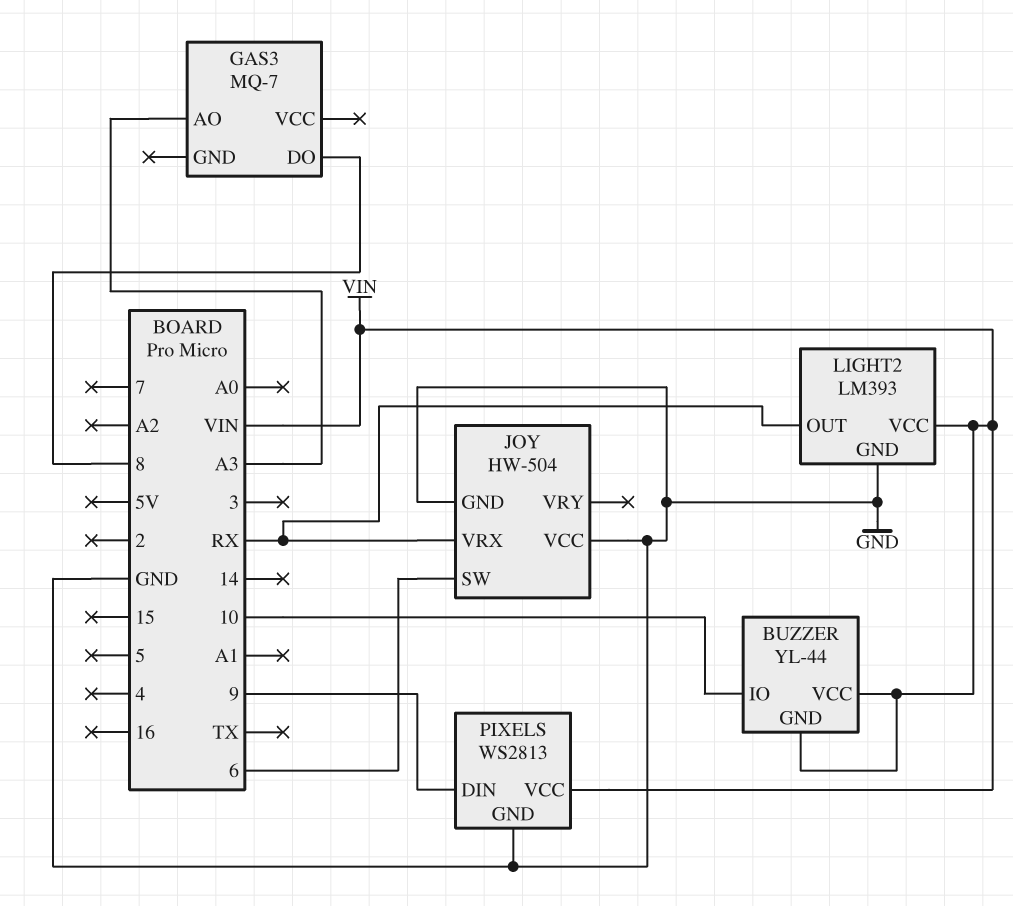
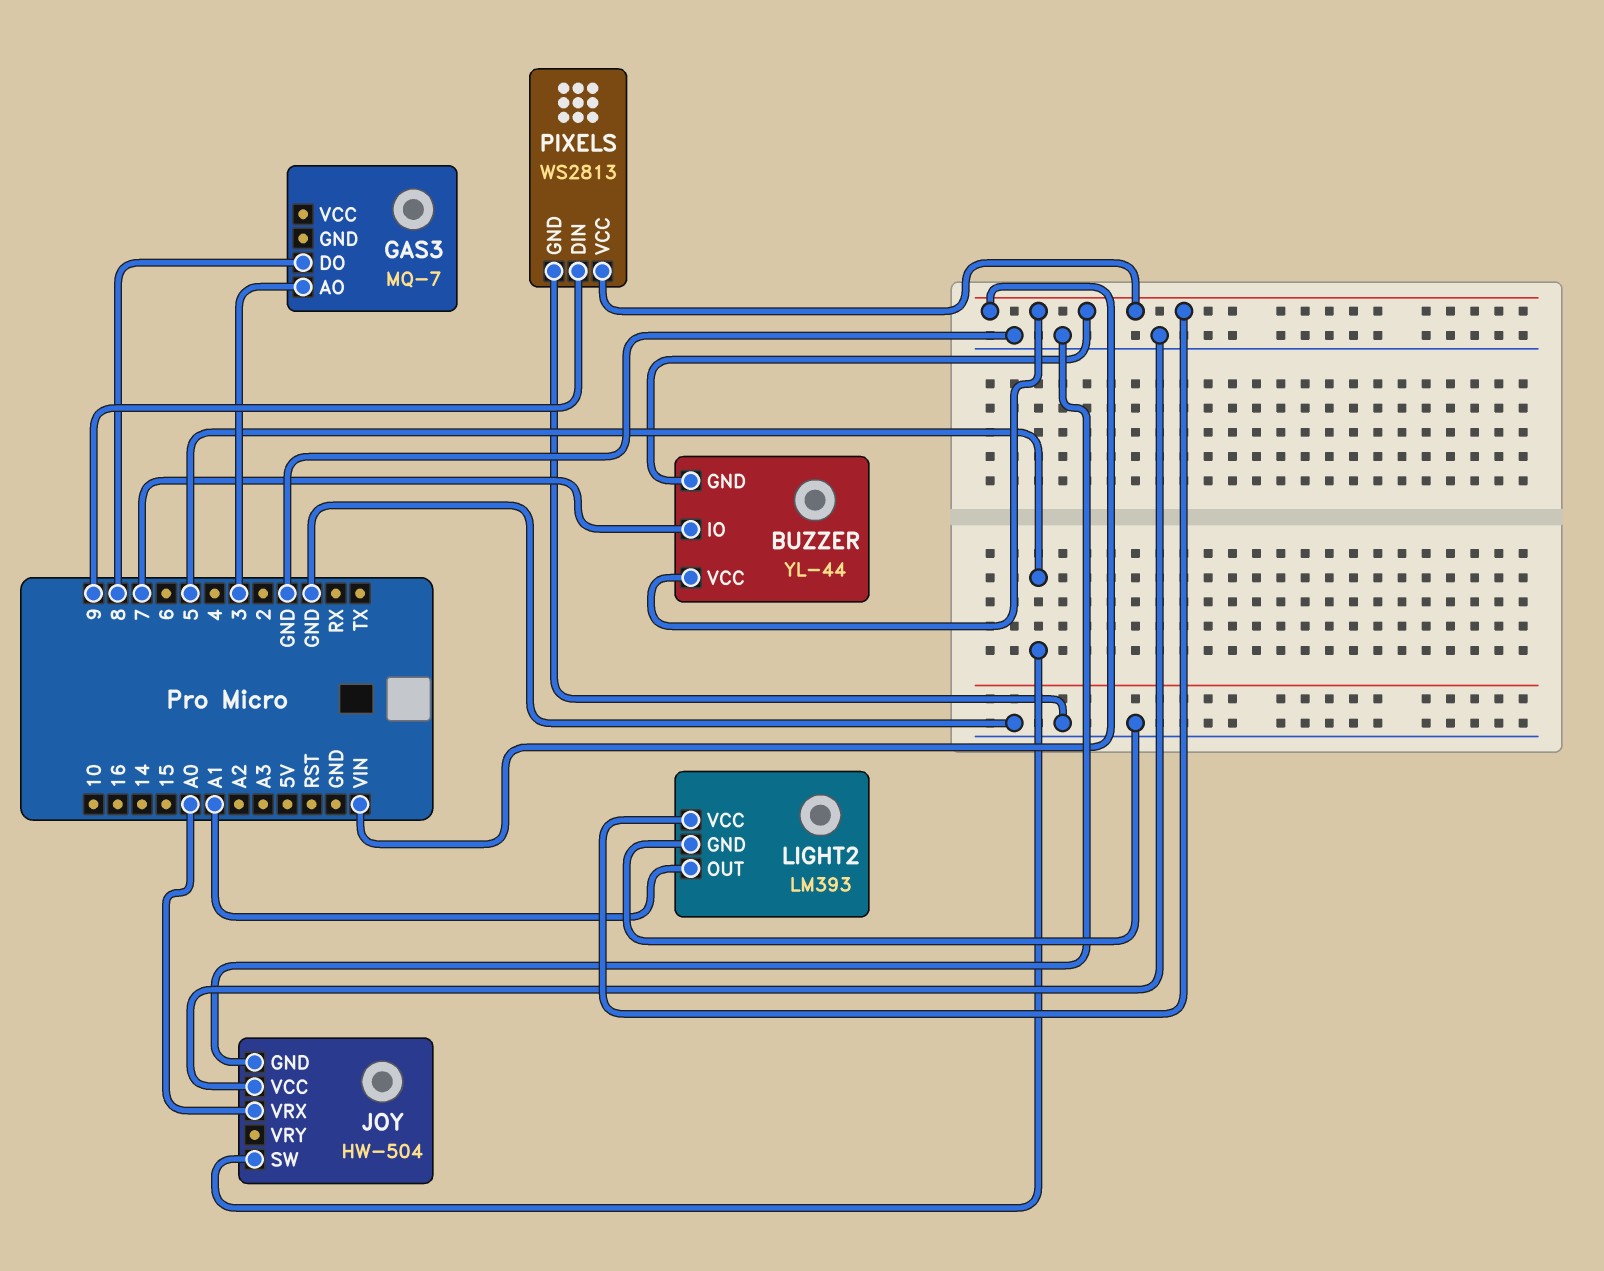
BUZZER pin IO: 10 -> 7
GAS3 pin AO: A3 -> 3
JOY pin SW: 6 -> 5
JOY pin VRX: RX -> A0
LIGHT2 pin OUT: RX -> A1

